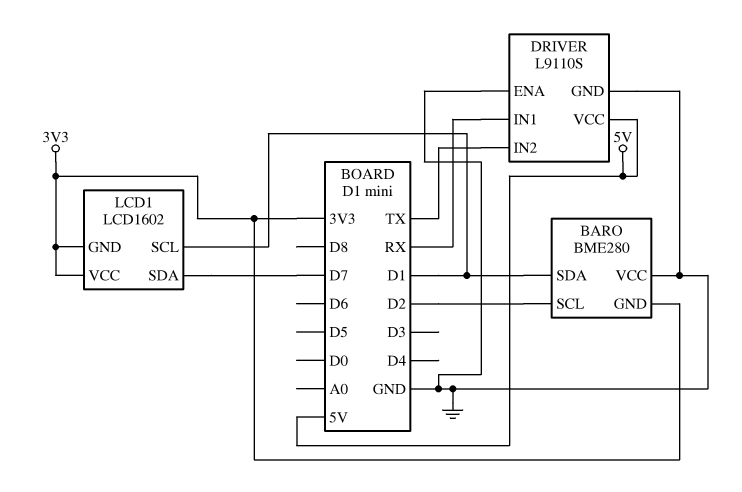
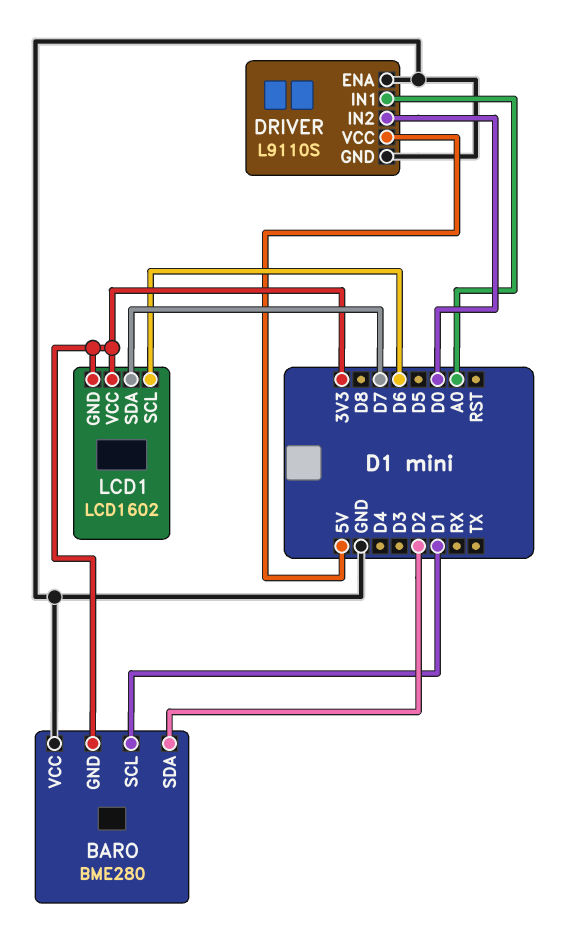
BARO pin SCL: D2 -> D1
BARO pin SDA: D1 -> D2
DRIVER pin IN1: RX -> A0
DRIVER pin IN2: TX -> D0
LCD1 pin SCL: D1 -> D6

